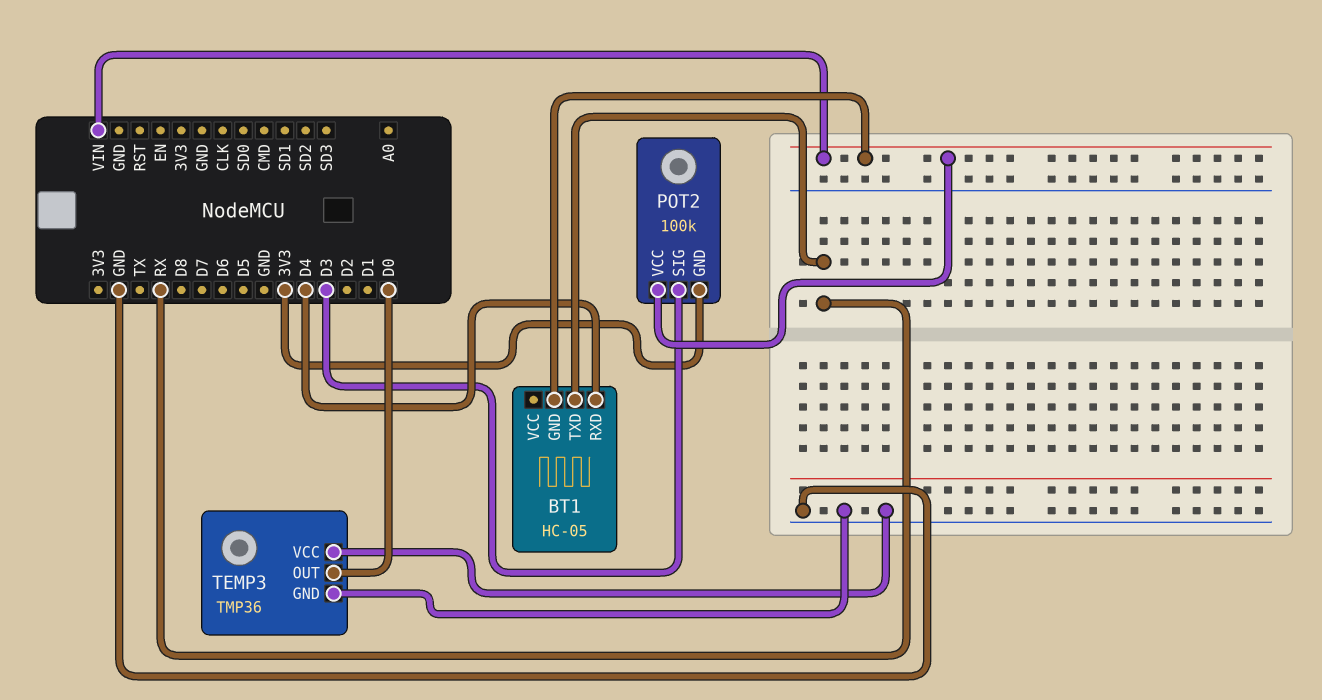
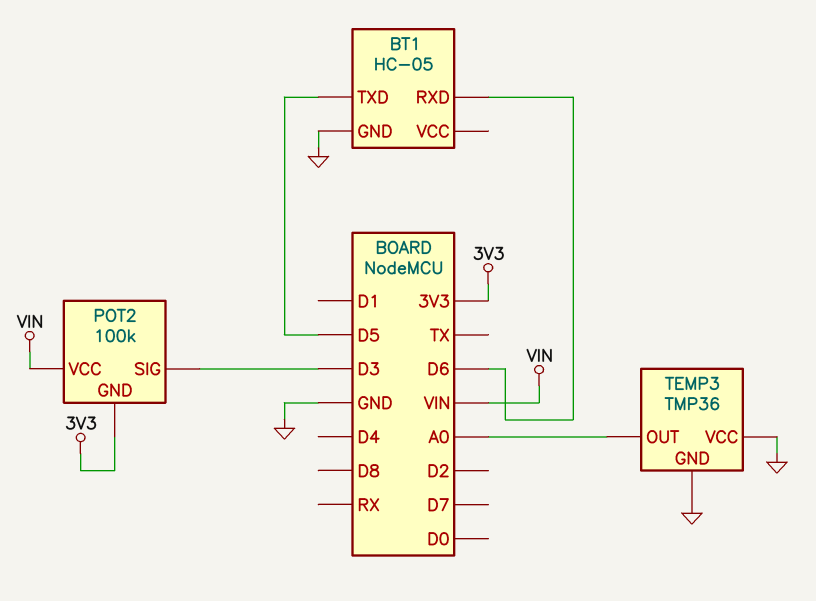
BT1 pin GND: VIN -> GND
BT1 pin RXD: D4 -> D6
BT1 pin TXD: RX -> D5
TEMP3 pin OUT: D0 -> A0

